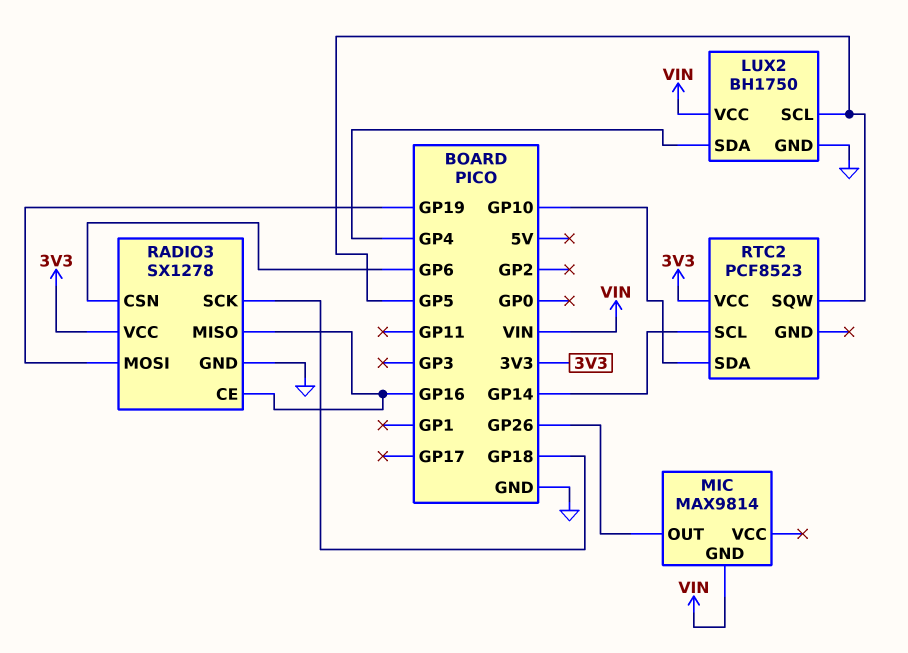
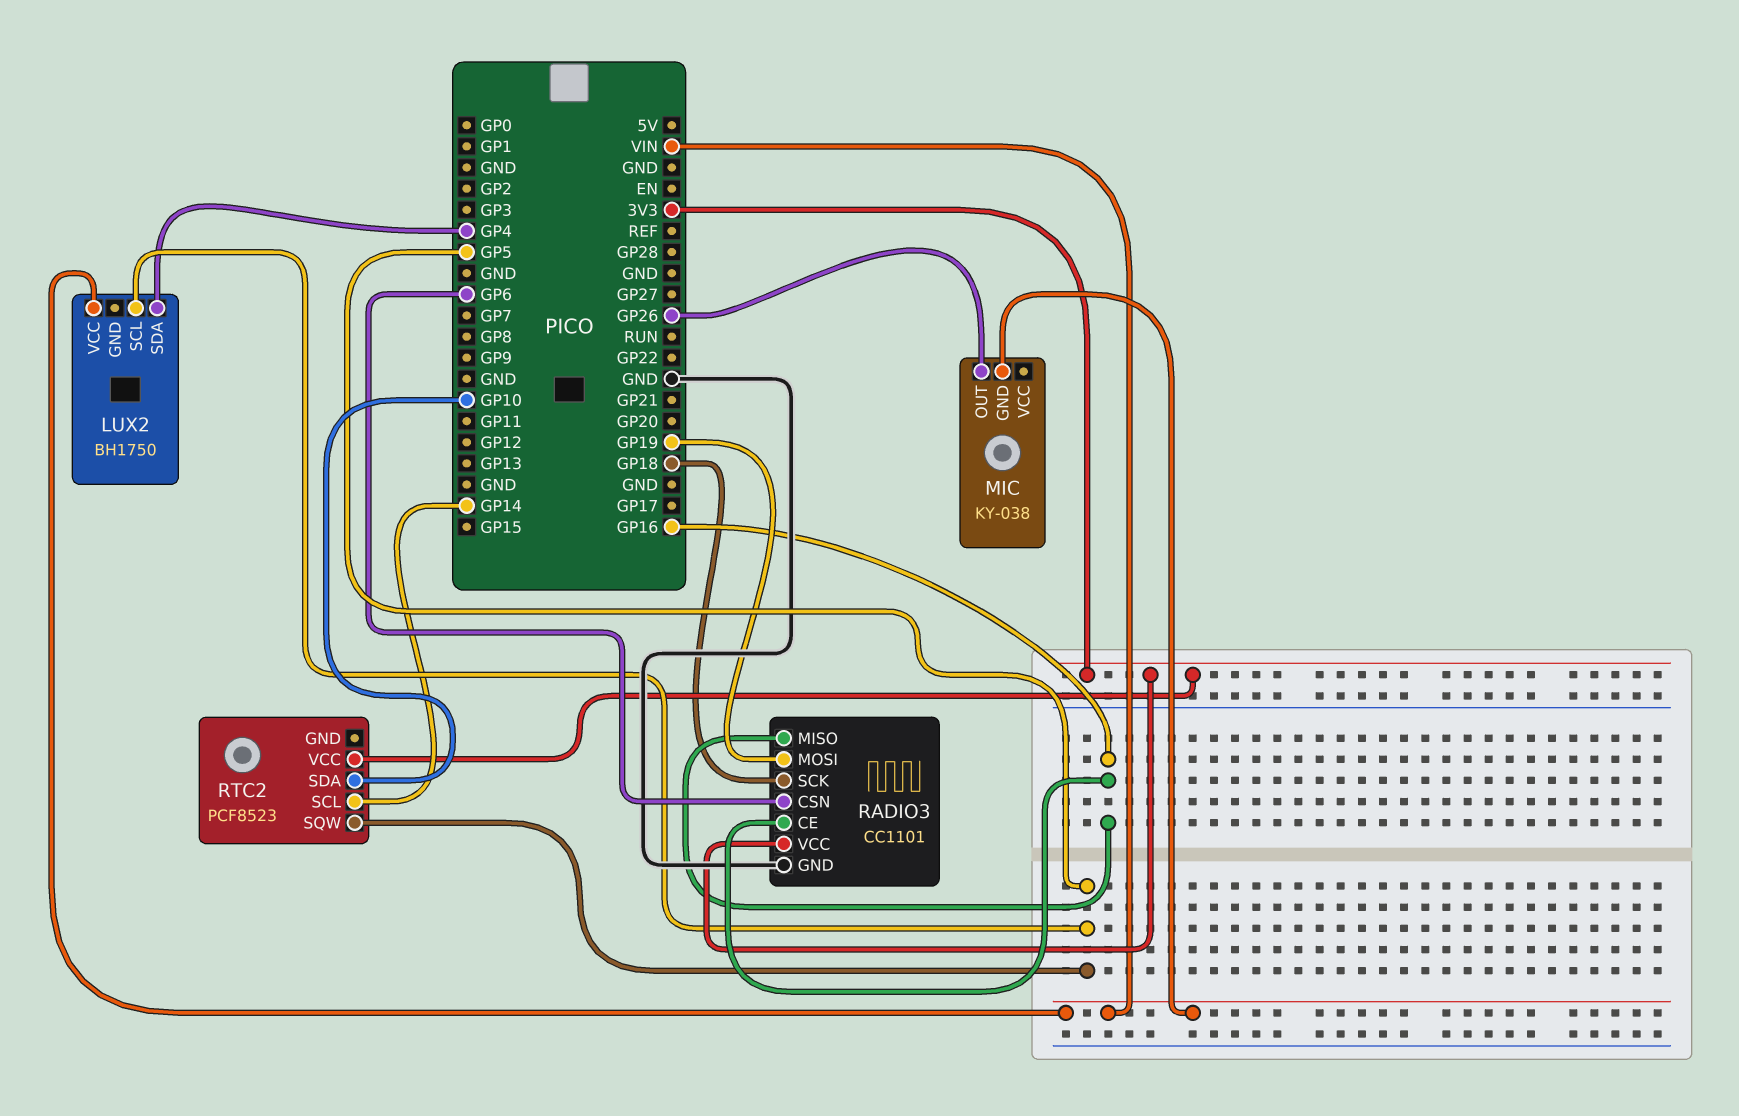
LUX2 pin GND: GND -> none
MIC: MAX9814 -> KY-038
RADIO3: SX1278 -> CC1101

